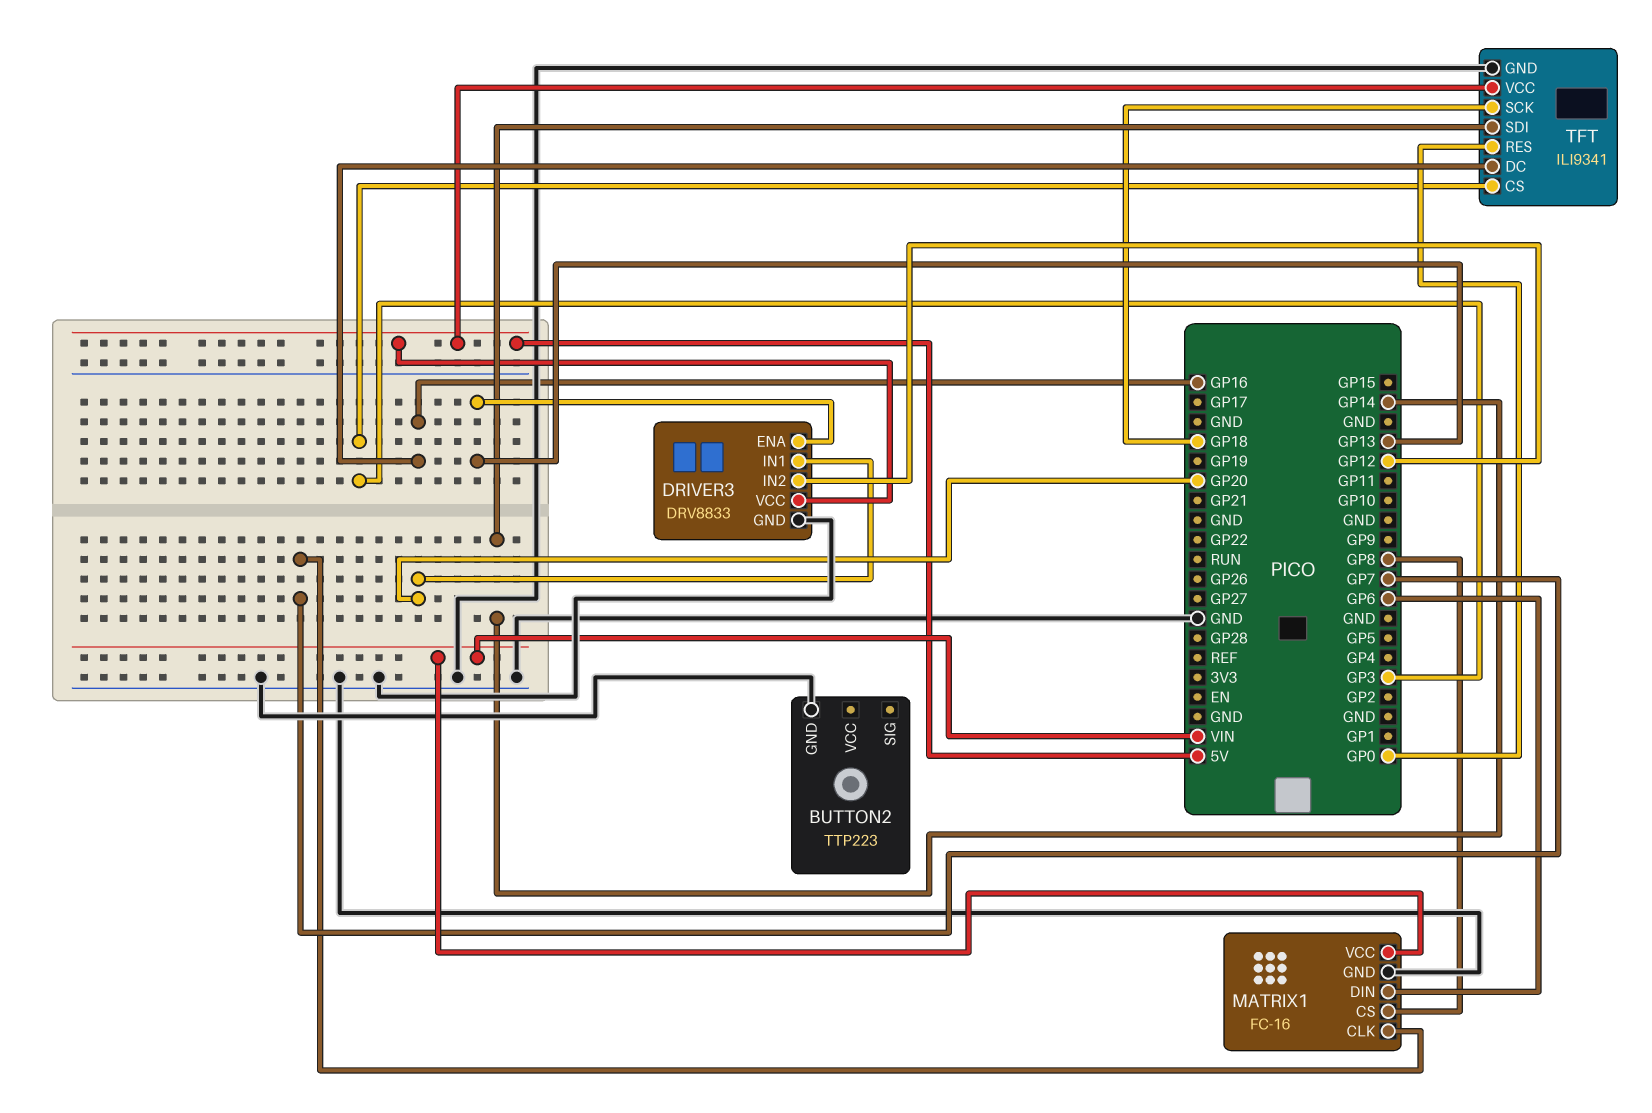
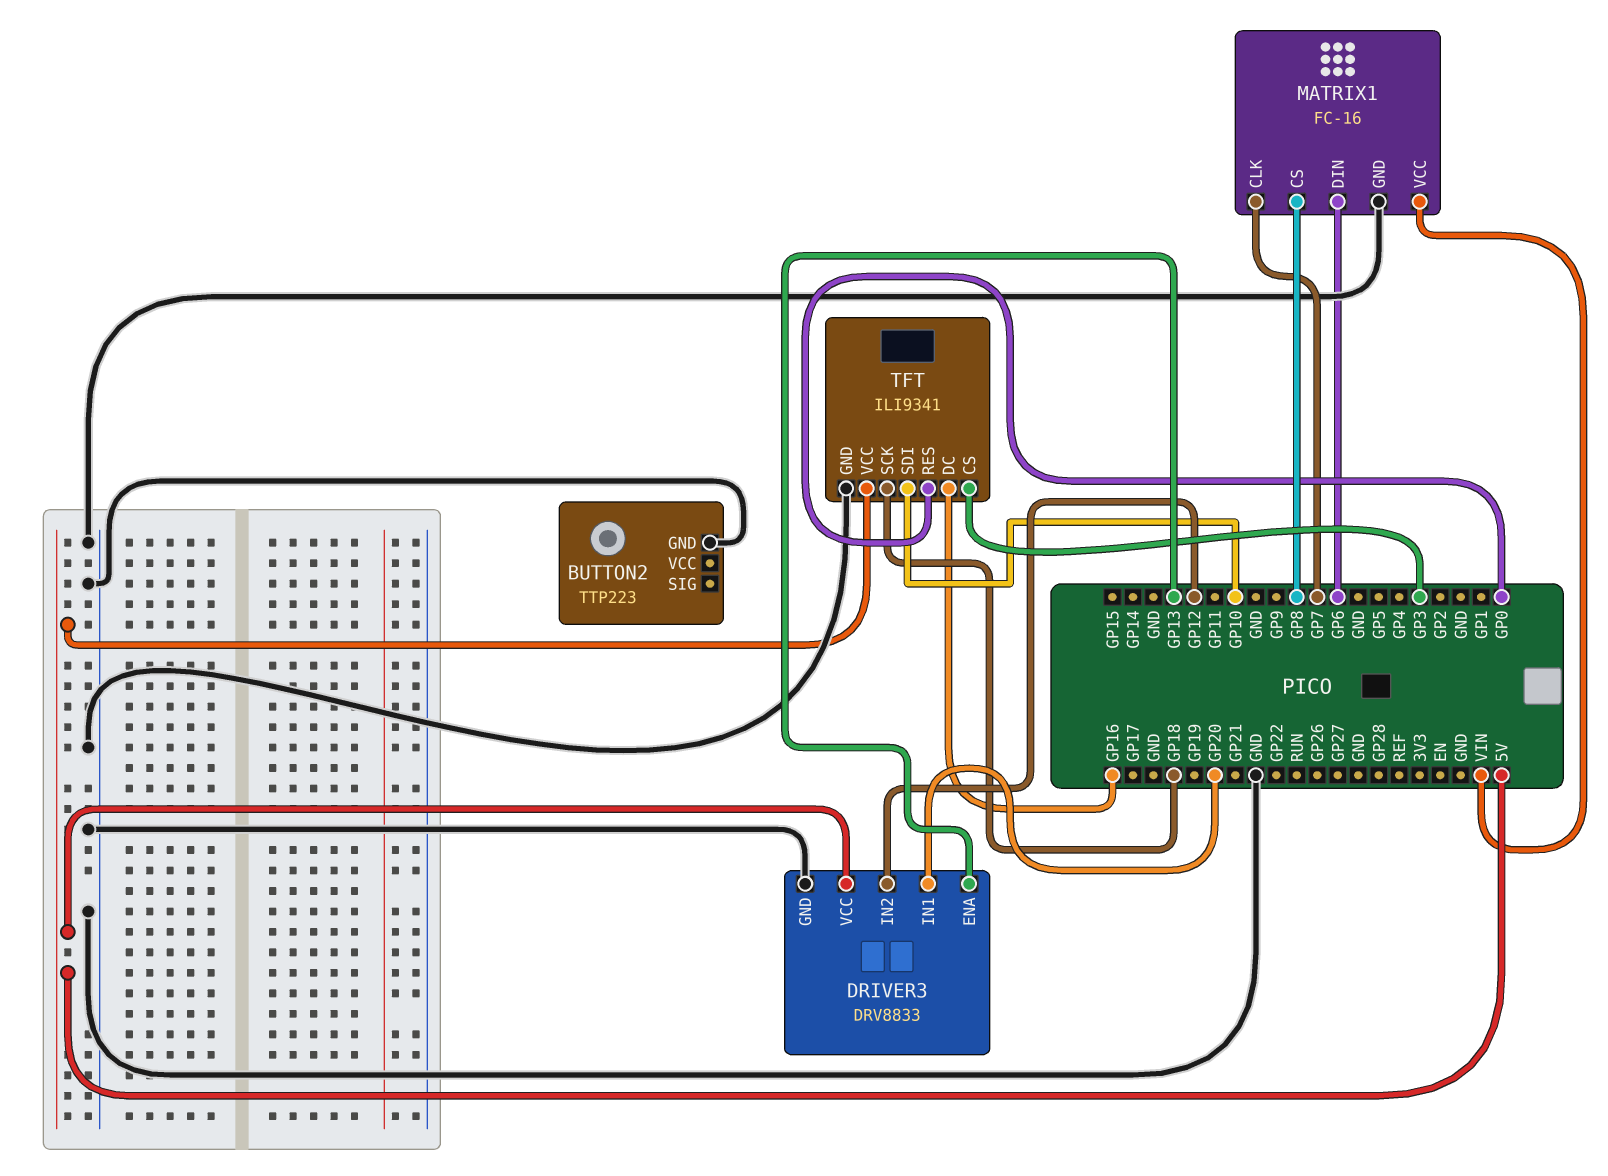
TFT pin SDI: GP14 -> GP10

